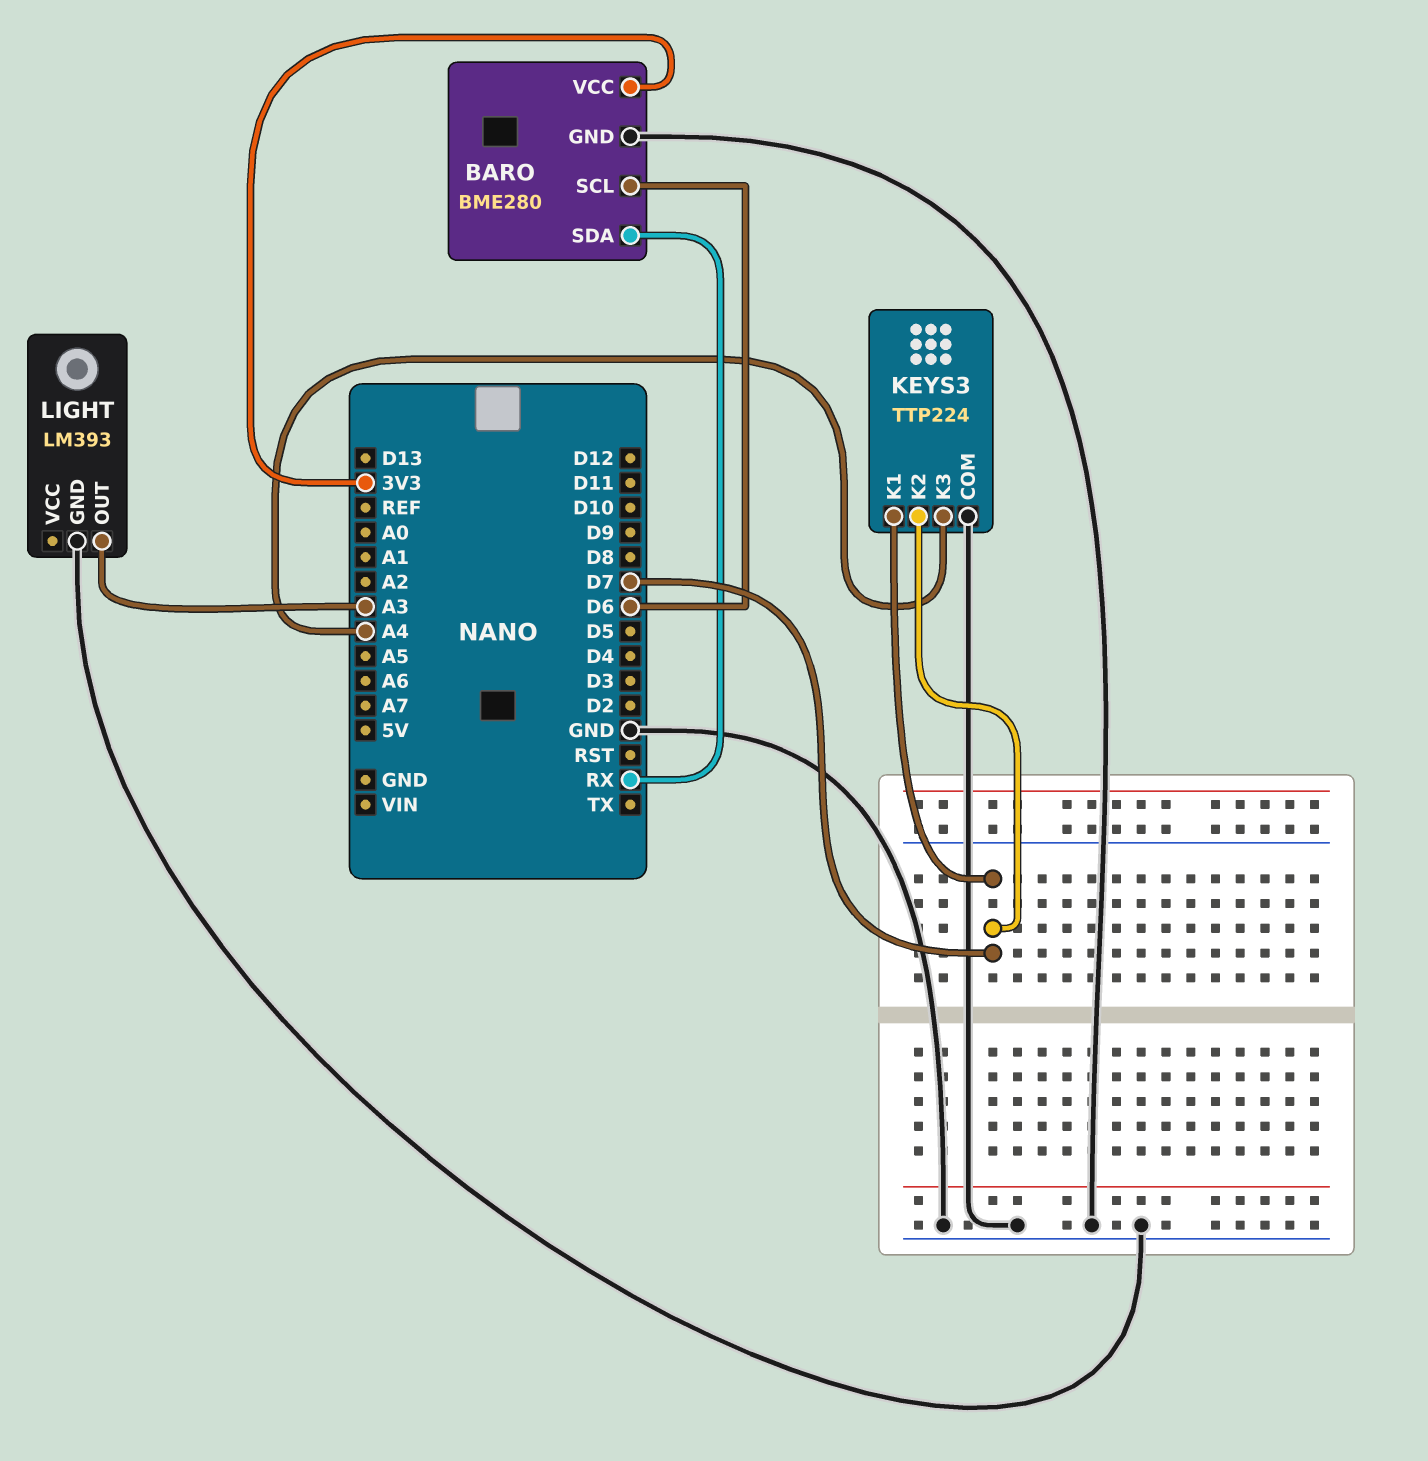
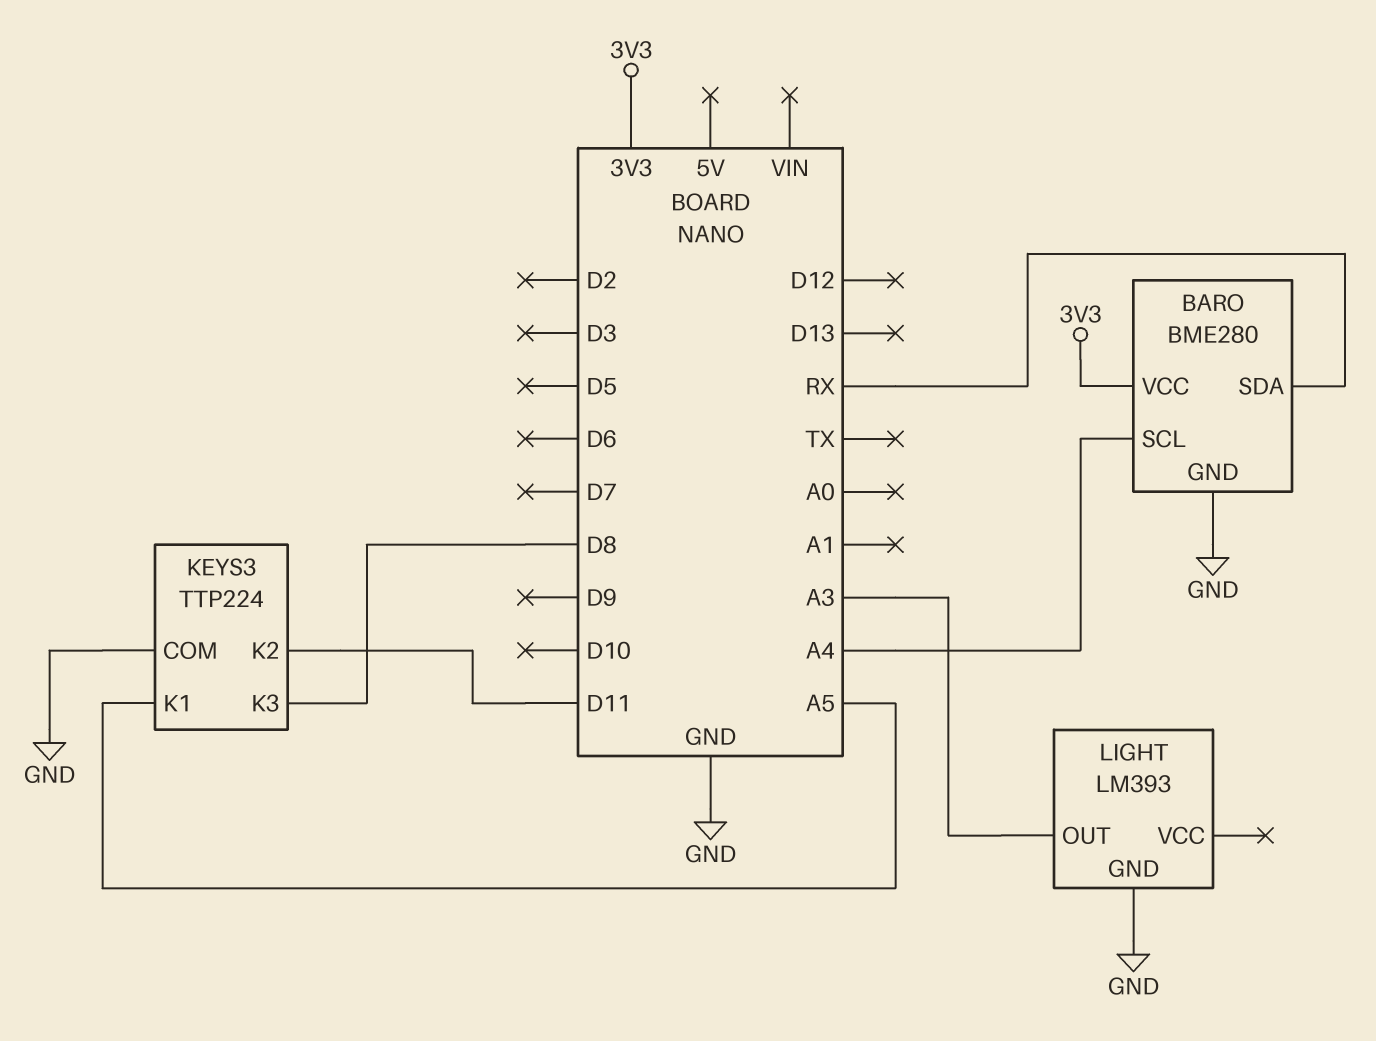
BARO pin SCL: D6 -> A4
KEYS3 pin K1: D7 -> A5
KEYS3 pin K2: D7 -> D11
KEYS3 pin K3: A4 -> D8

